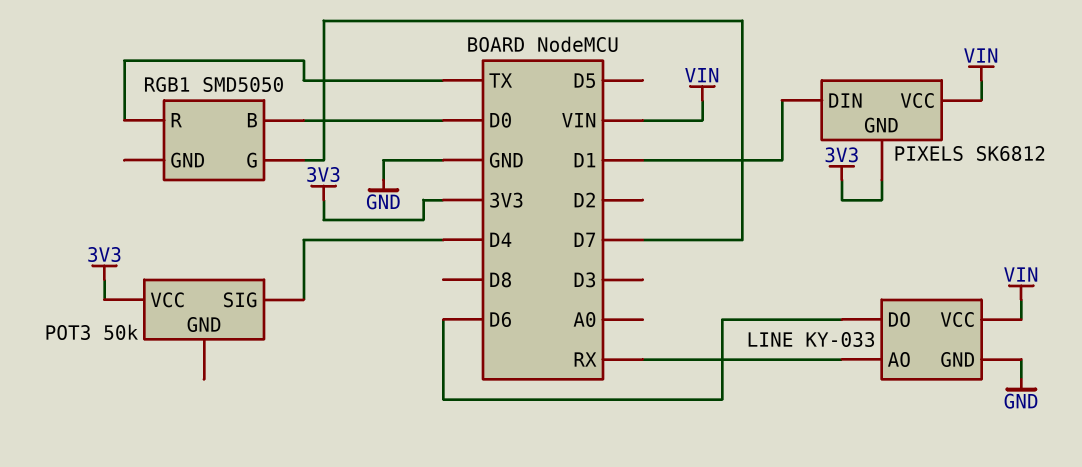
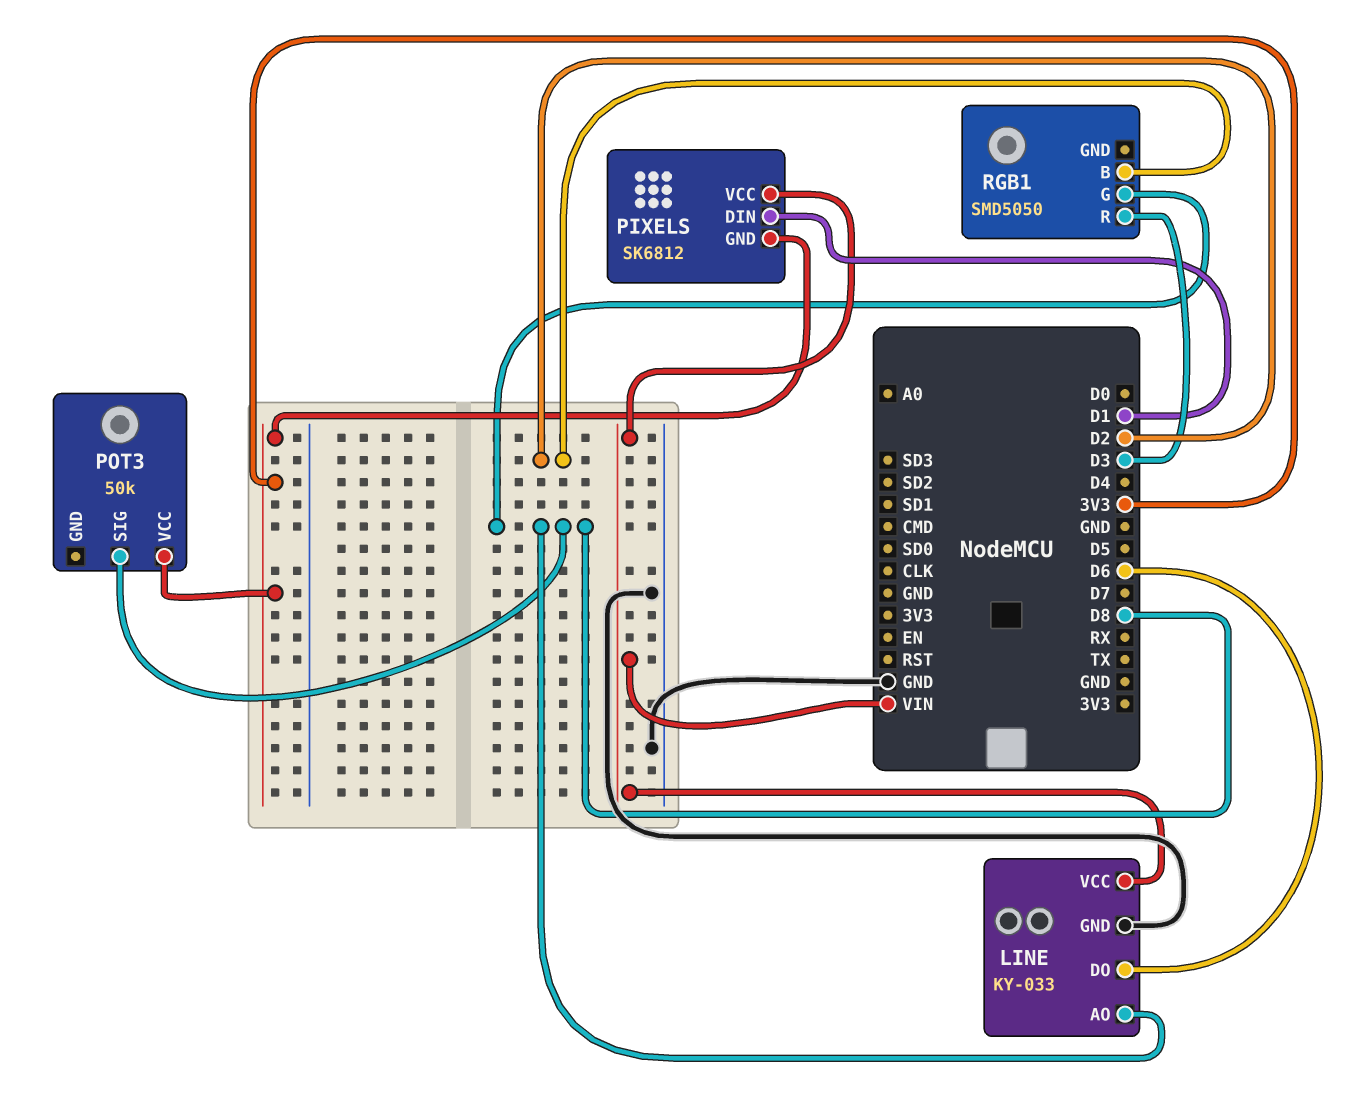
LINE pin AO: RX -> D8
POT3 pin SIG: D4 -> D8
RGB1 pin B: D0 -> D2
RGB1 pin G: D7 -> D8
RGB1 pin R: TX -> D3

